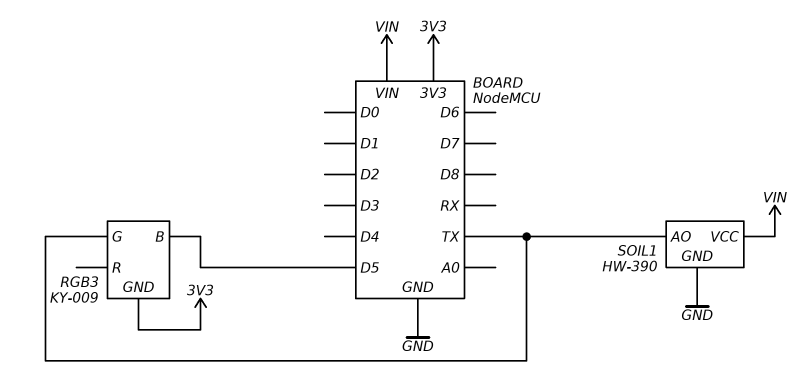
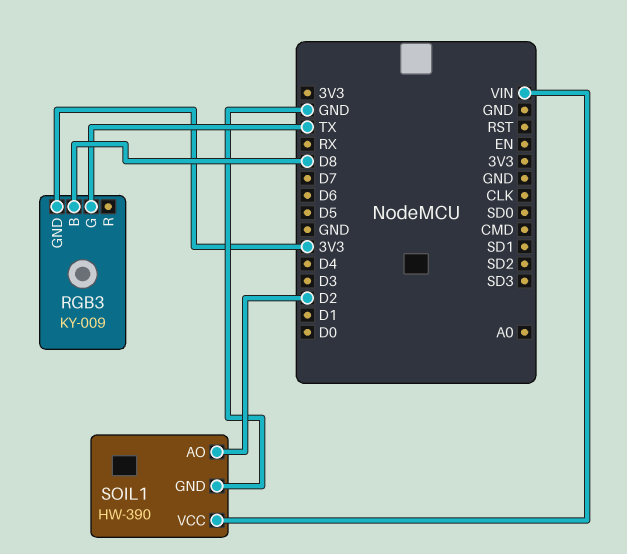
RGB3 pin B: D5 -> D8
SOIL1 pin AO: TX -> D2

